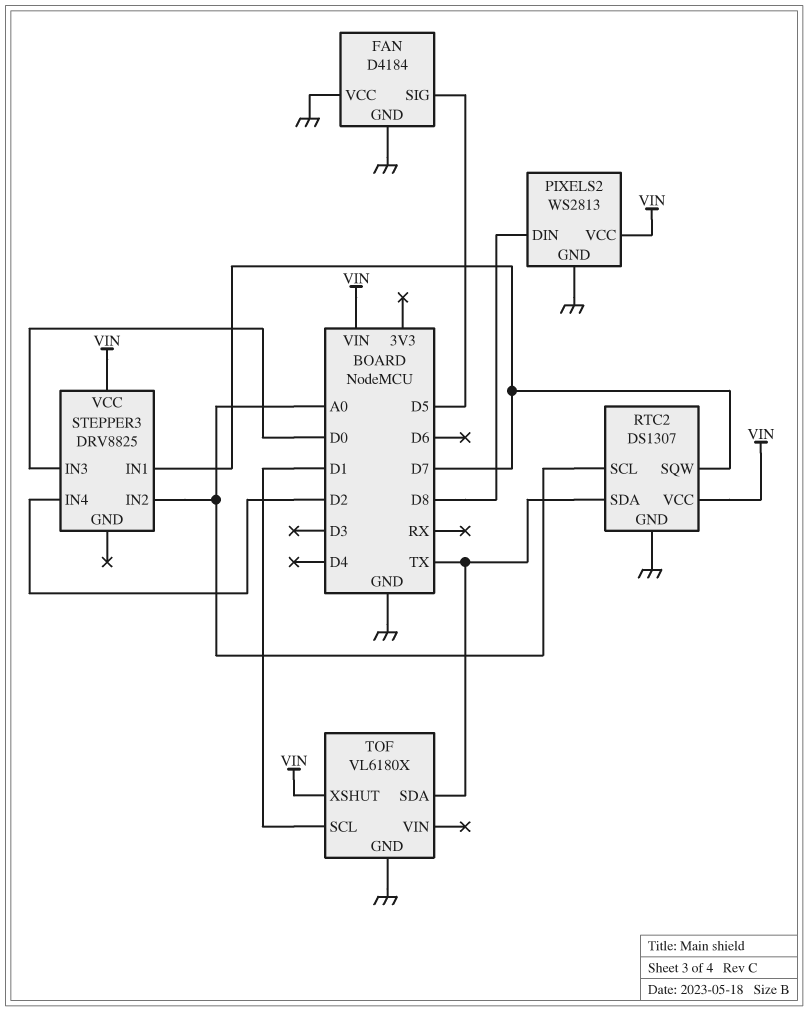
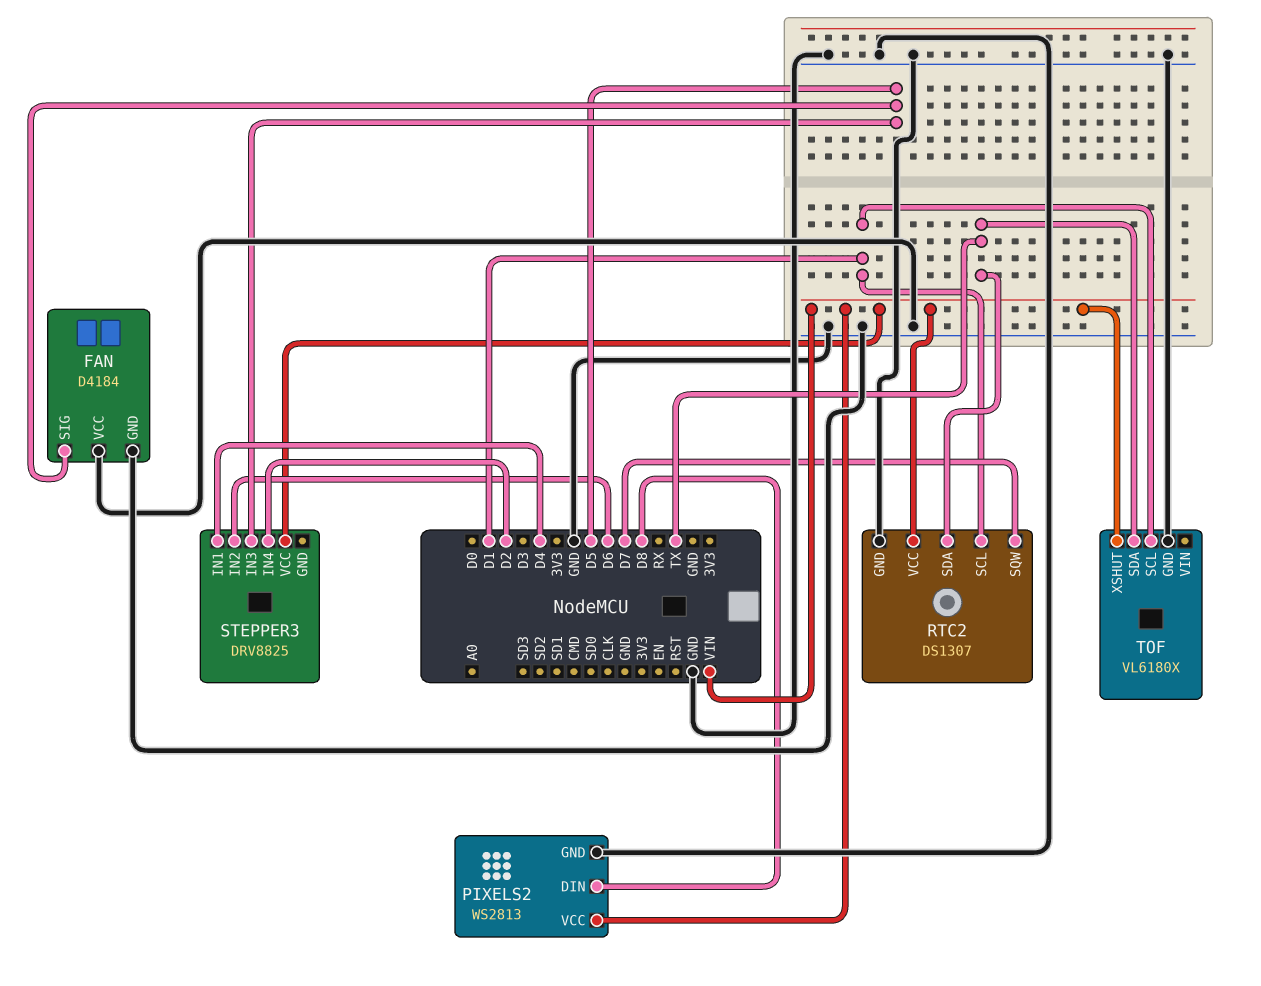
RTC2 pin SCL: A0 -> D1
STEPPER3 pin IN1: D7 -> D4
STEPPER3 pin IN2: A0 -> D6
STEPPER3 pin IN3: D0 -> D5

